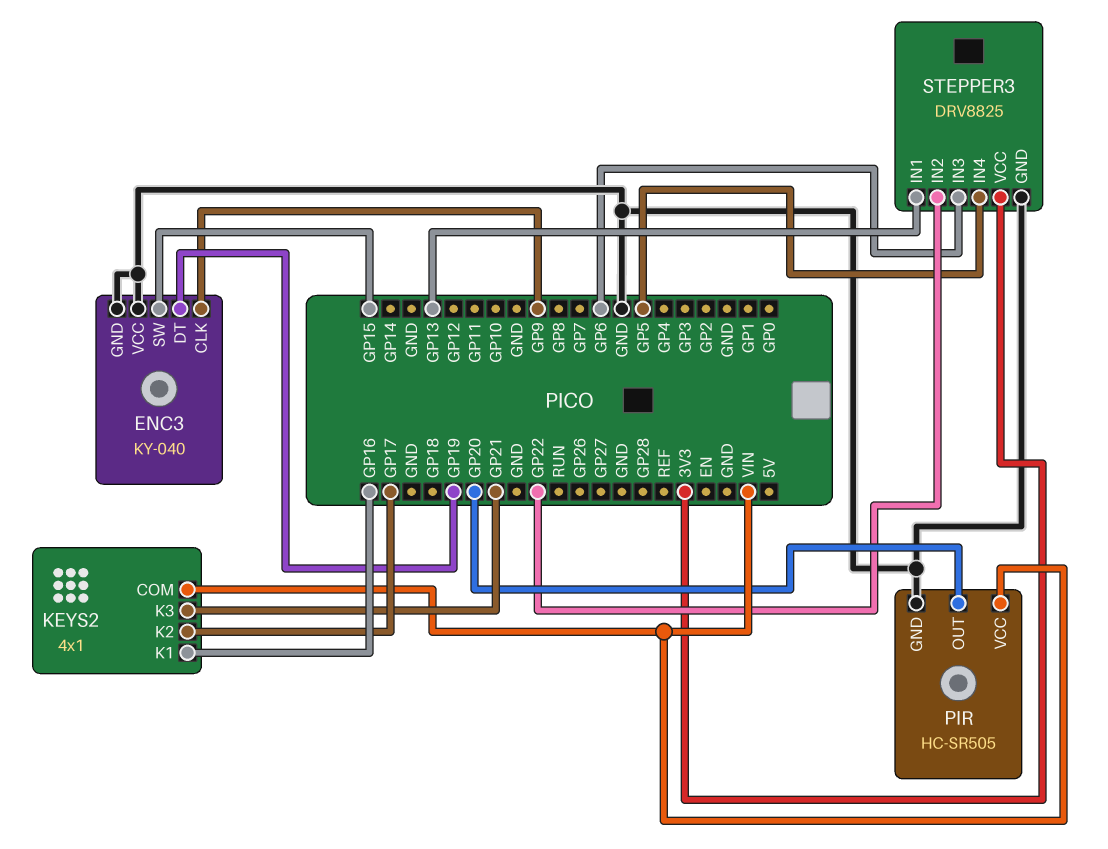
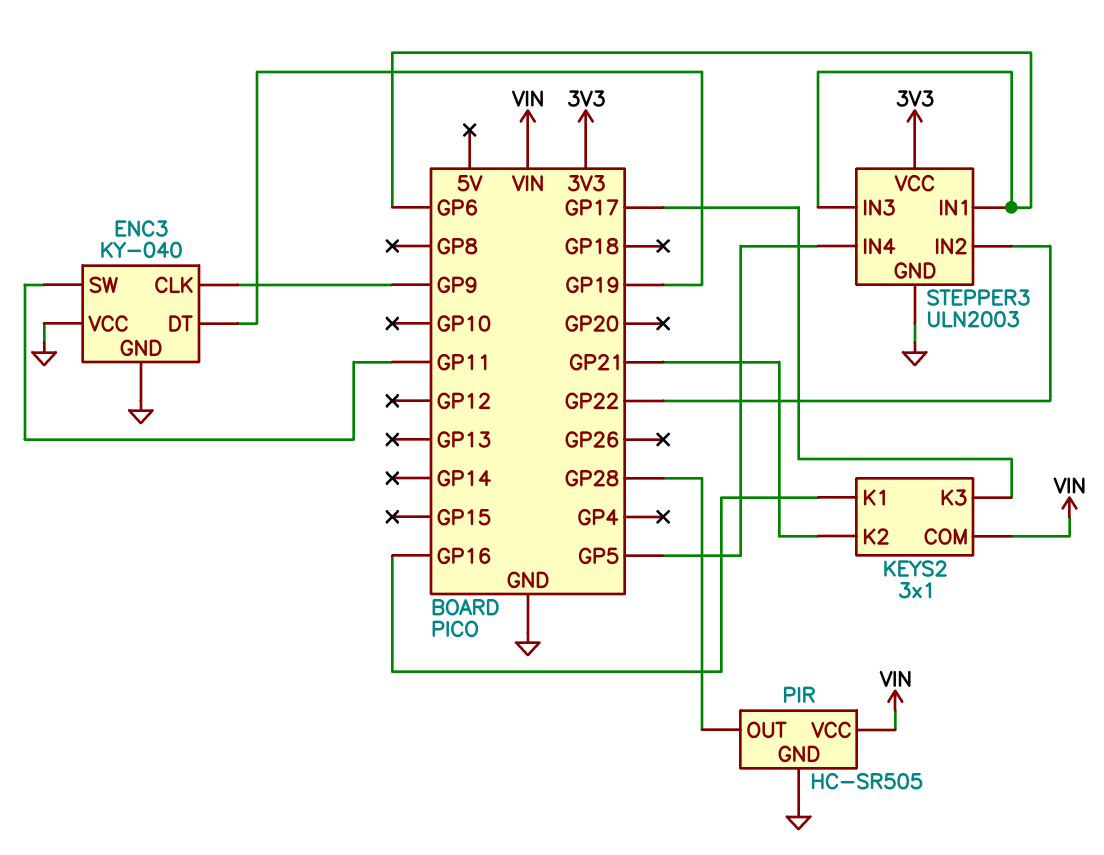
ENC3 pin SW: GP15 -> GP11
KEYS2: 4x1 -> 3x1
KEYS2 pin K2: GP17 -> GP21
KEYS2 pin K3: GP21 -> GP17
PIR pin OUT: GP20 -> GP28
STEPPER3: DRV8825 -> ULN2003
STEPPER3 pin IN1: GP13 -> GP6

